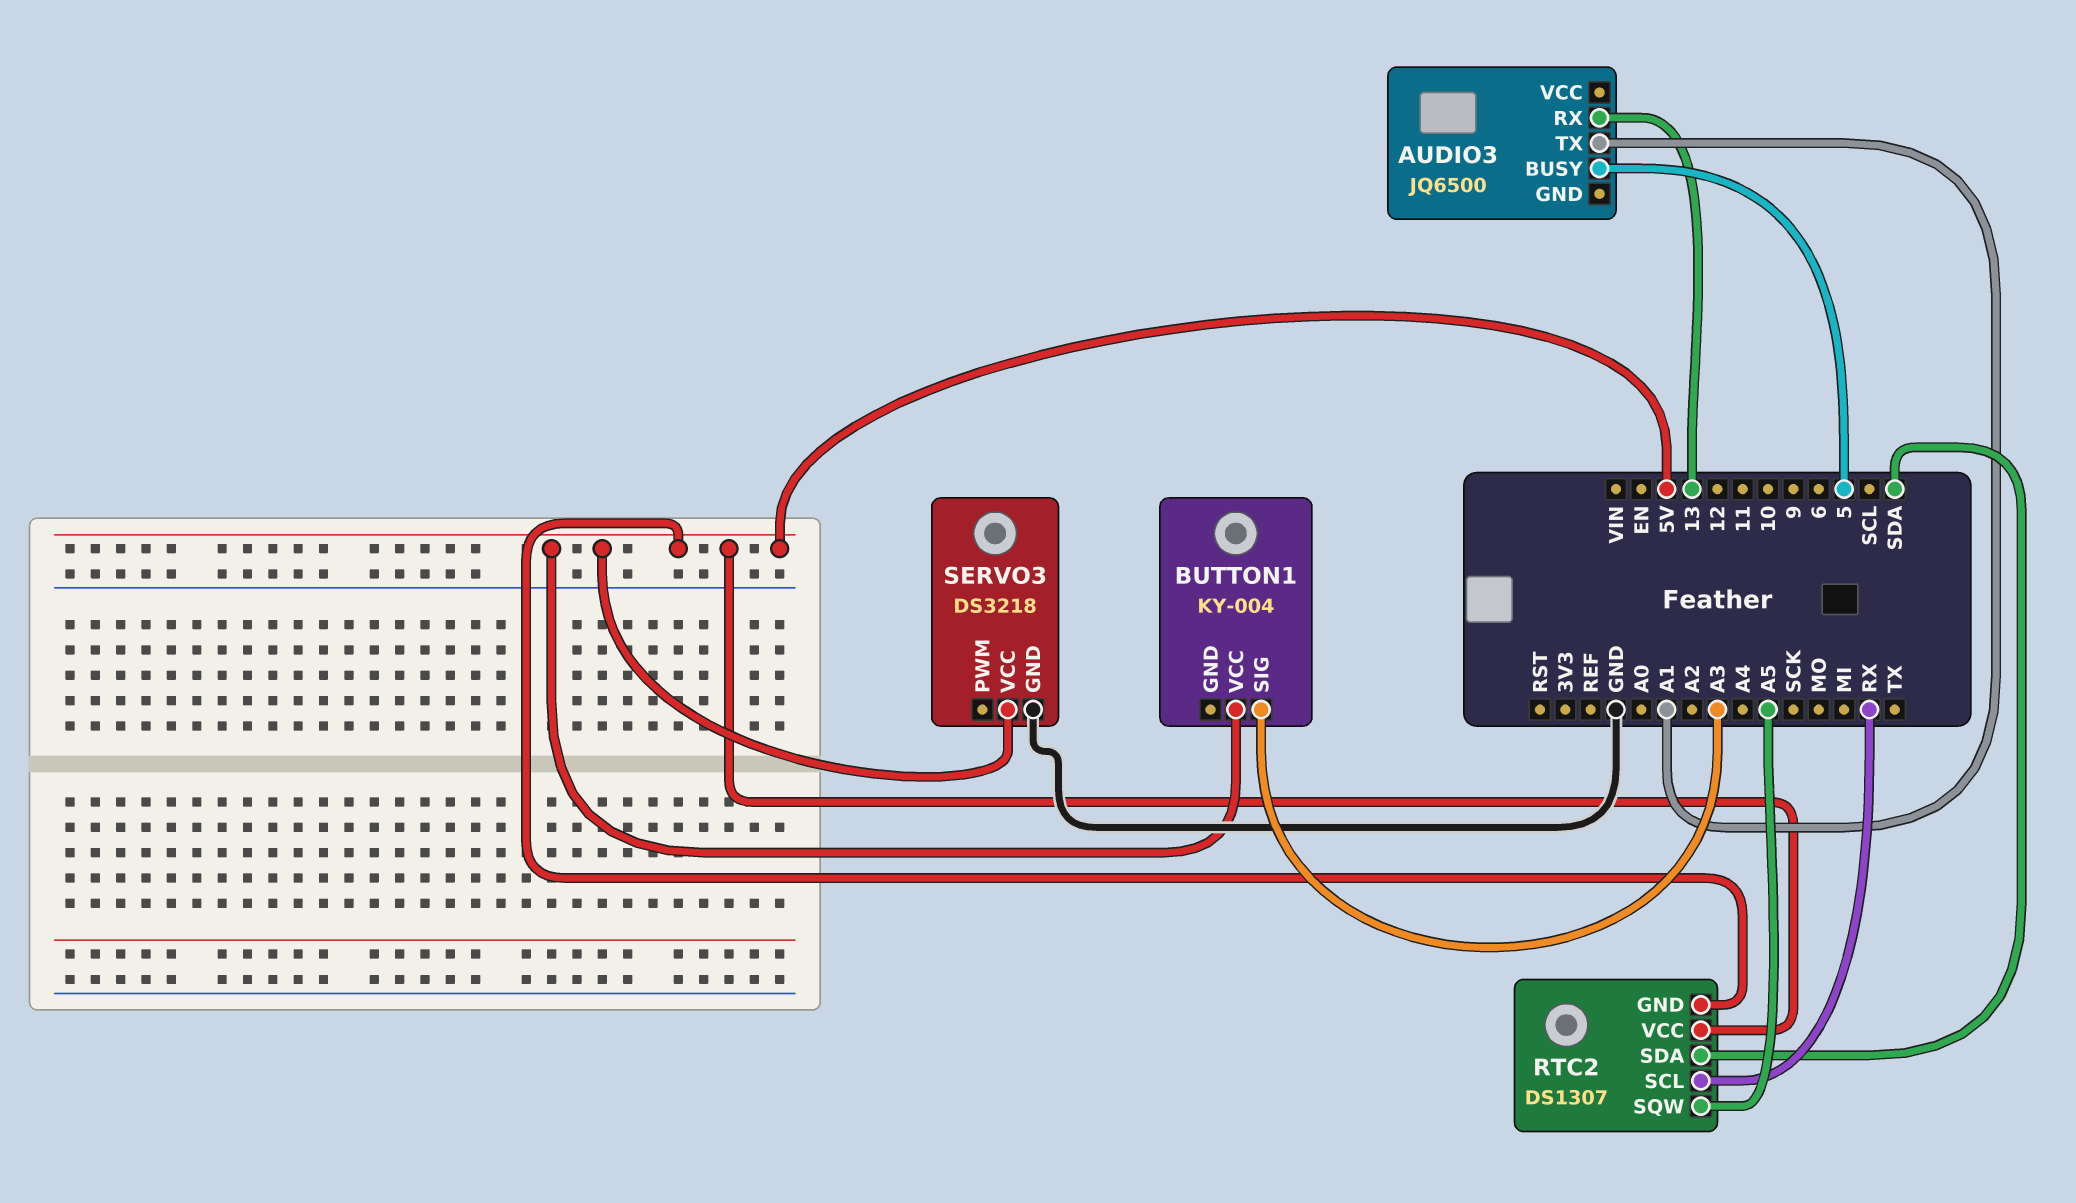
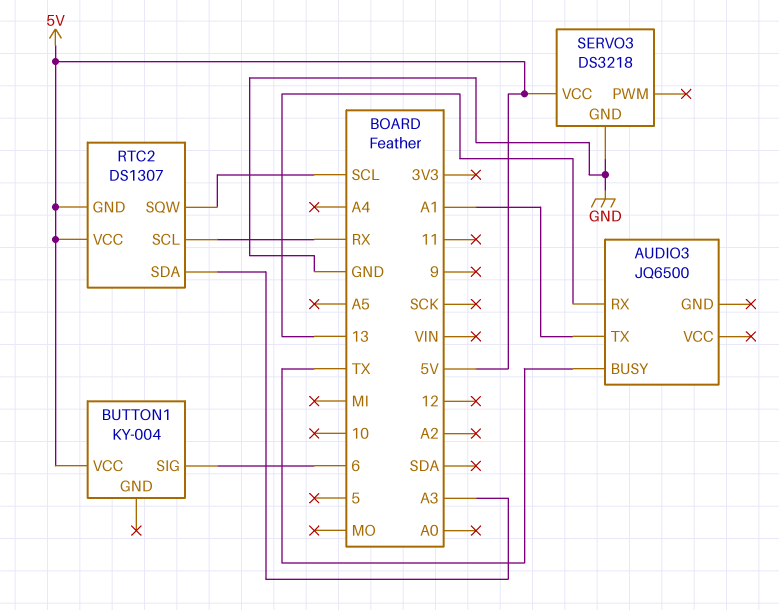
AUDIO3 pin BUSY: 5 -> TX
BUTTON1 pin SIG: A3 -> 6
RTC2 pin SDA: SDA -> A3
RTC2 pin SQW: A5 -> SCL

